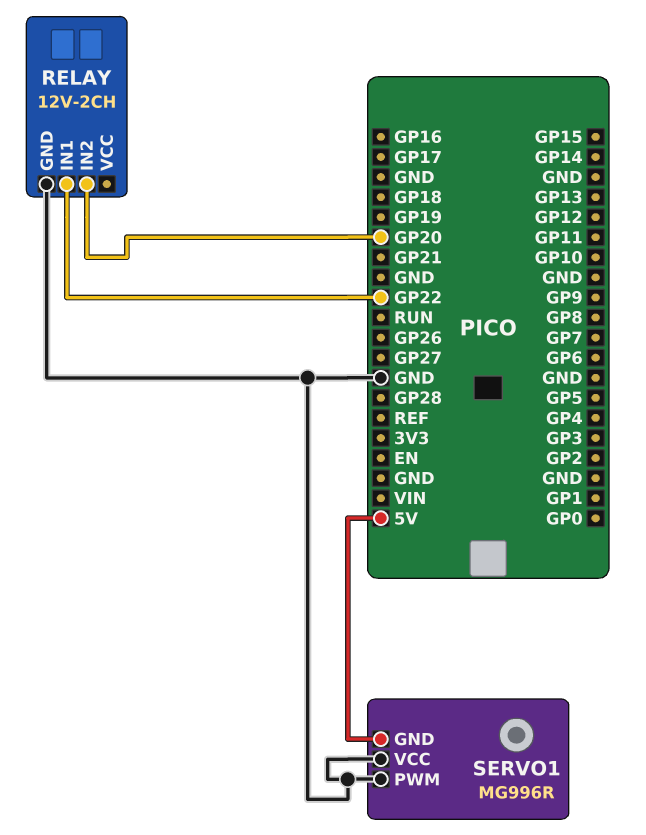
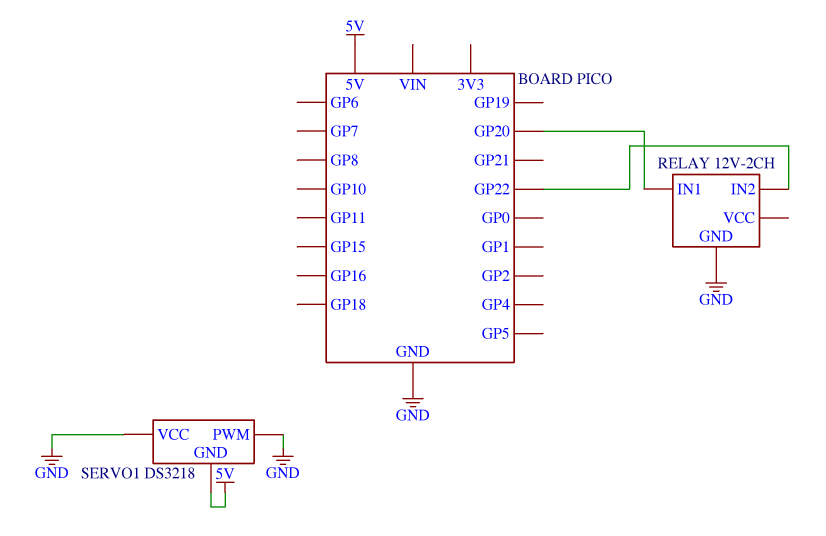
RELAY pin IN1: GP22 -> GP20
RELAY pin IN2: GP20 -> GP22
SERVO1: MG996R -> DS3218

